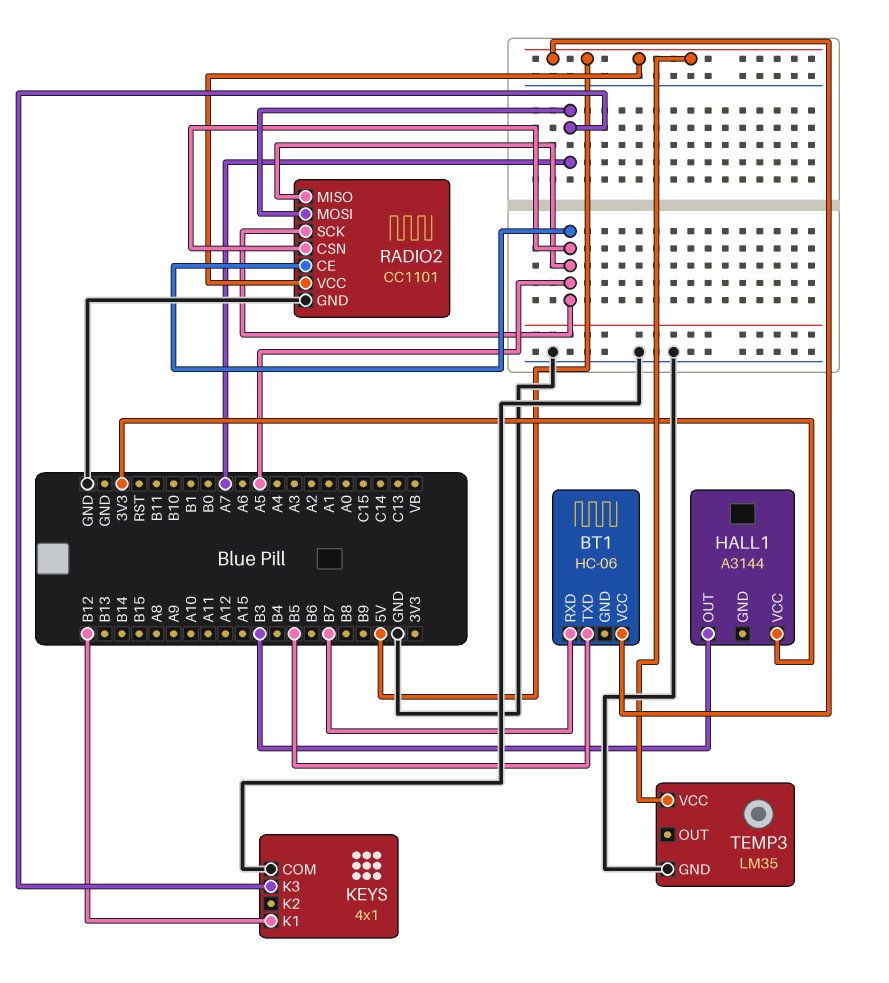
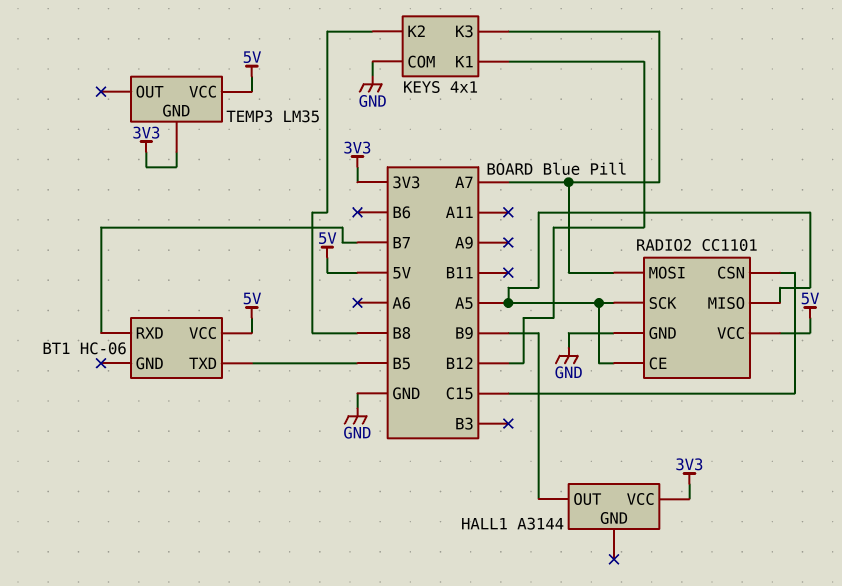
HALL1 pin OUT: B3 -> B9
KEYS pin K2: none -> B8
RADIO2 pin CSN: A5 -> C15
TEMP3 pin GND: GND -> 3V3

